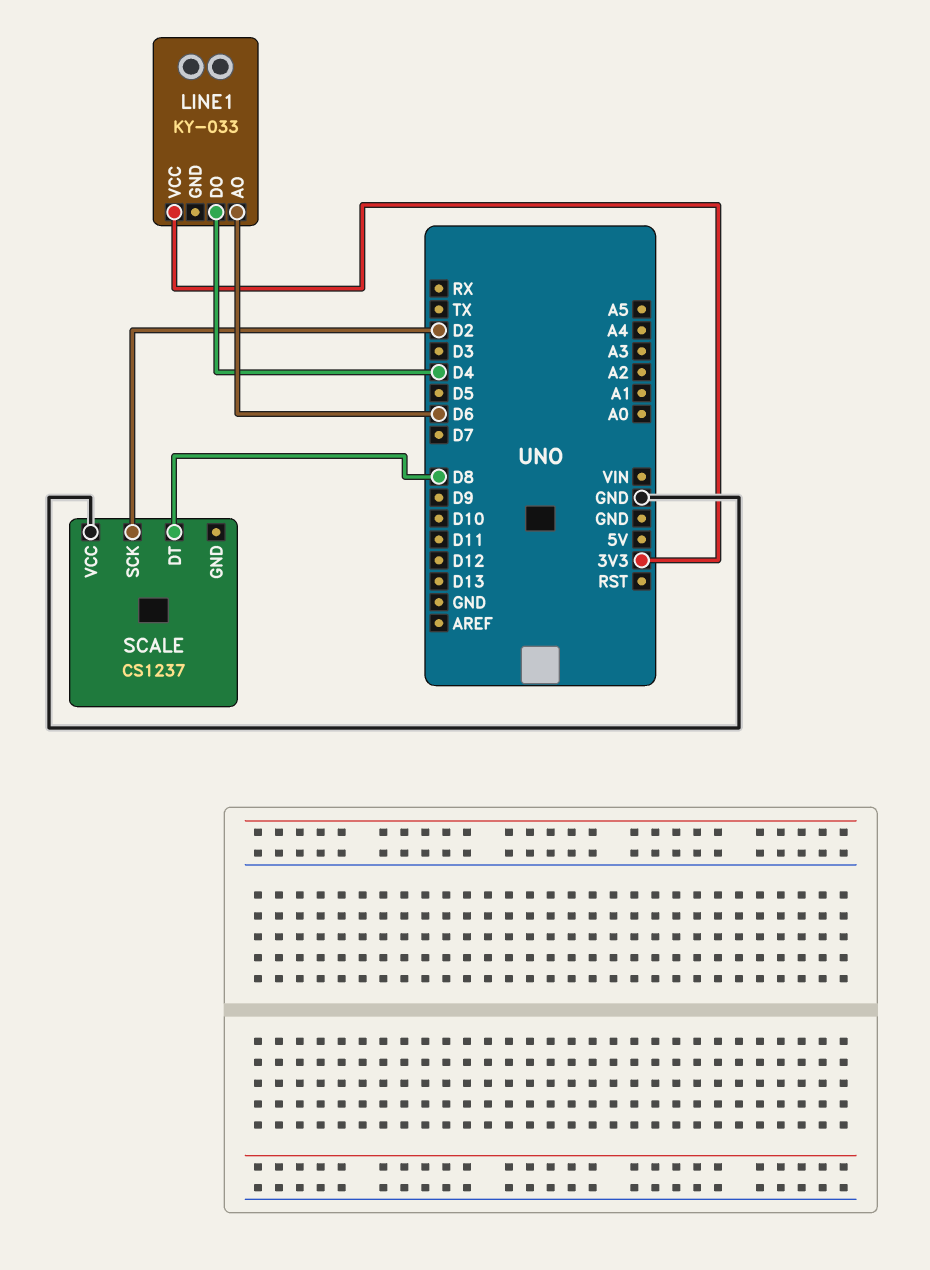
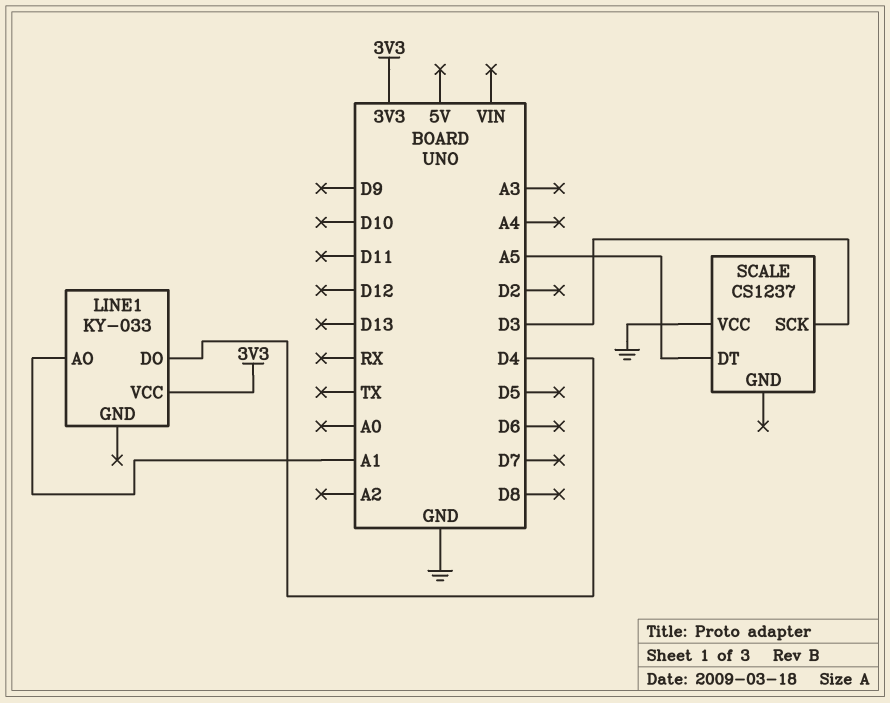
LINE1 pin AO: D6 -> A1
SCALE pin DT: D8 -> A5
SCALE pin SCK: D2 -> D3

